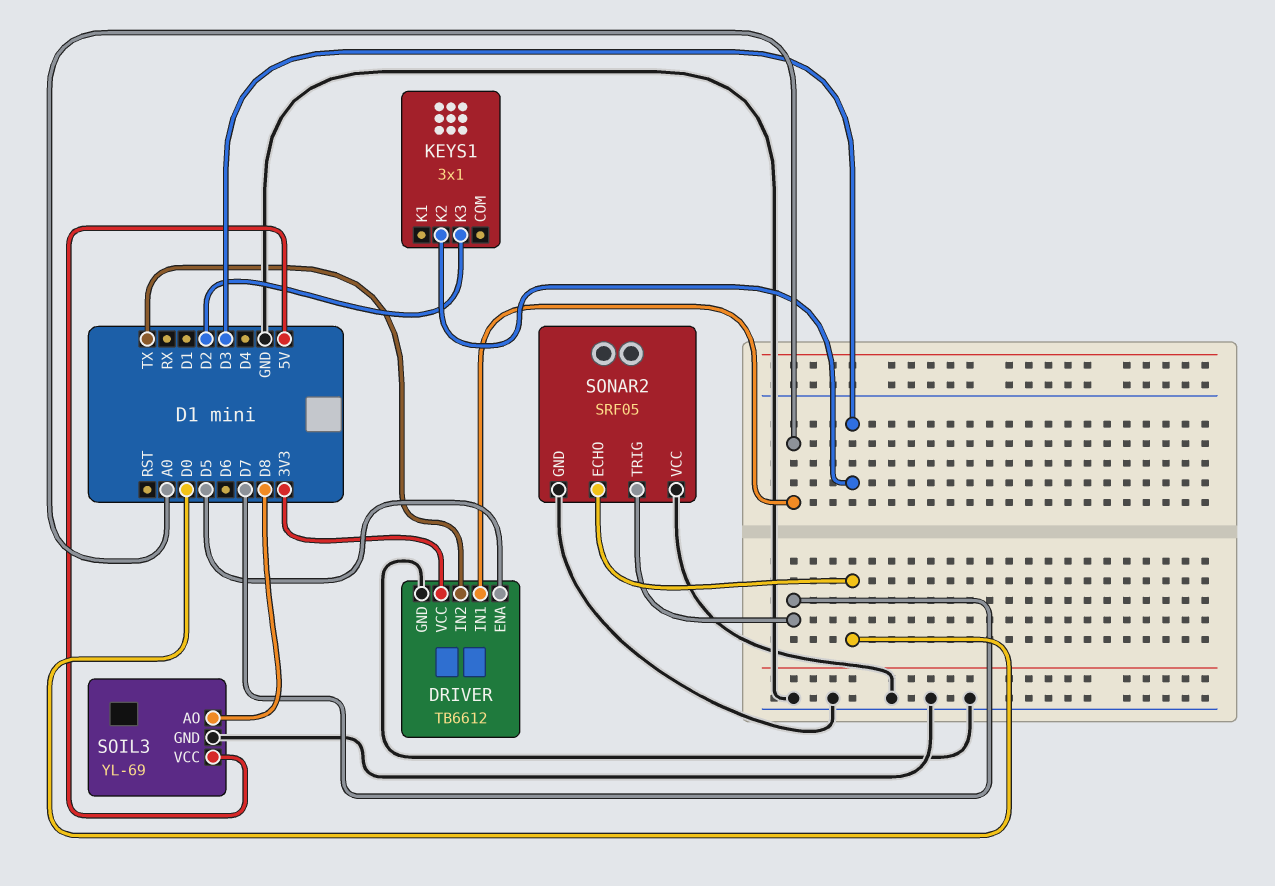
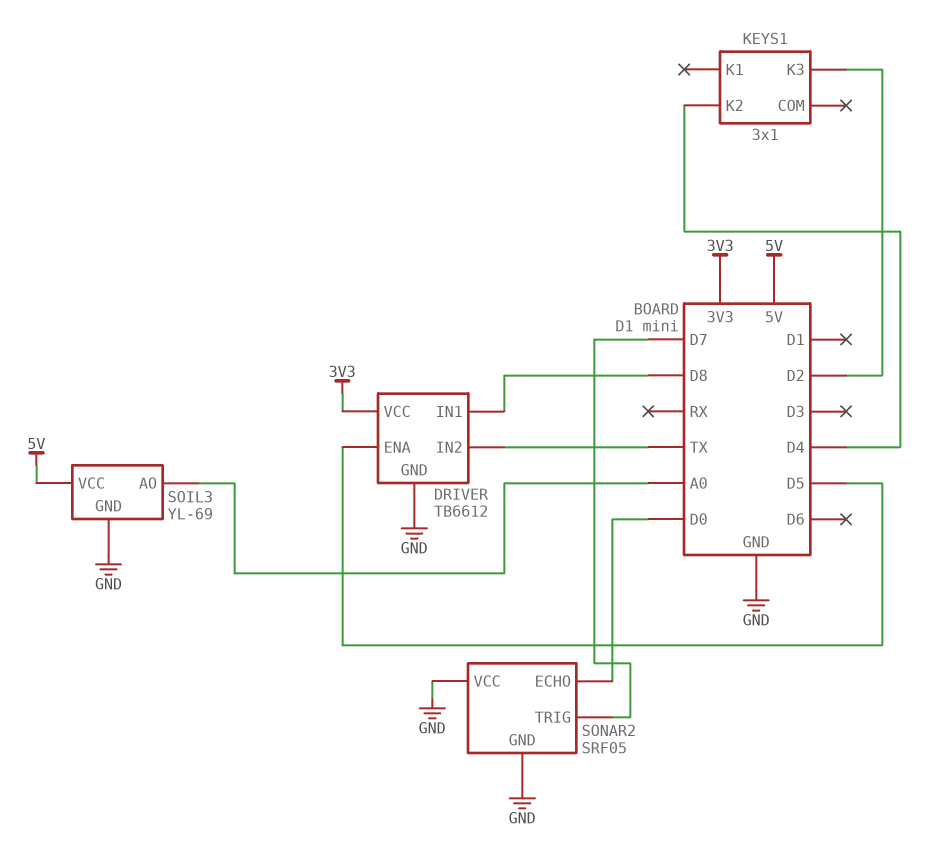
DRIVER pin IN1: A0 -> D8
KEYS1 pin K2: D3 -> D4
SOIL3 pin AO: D8 -> A0

